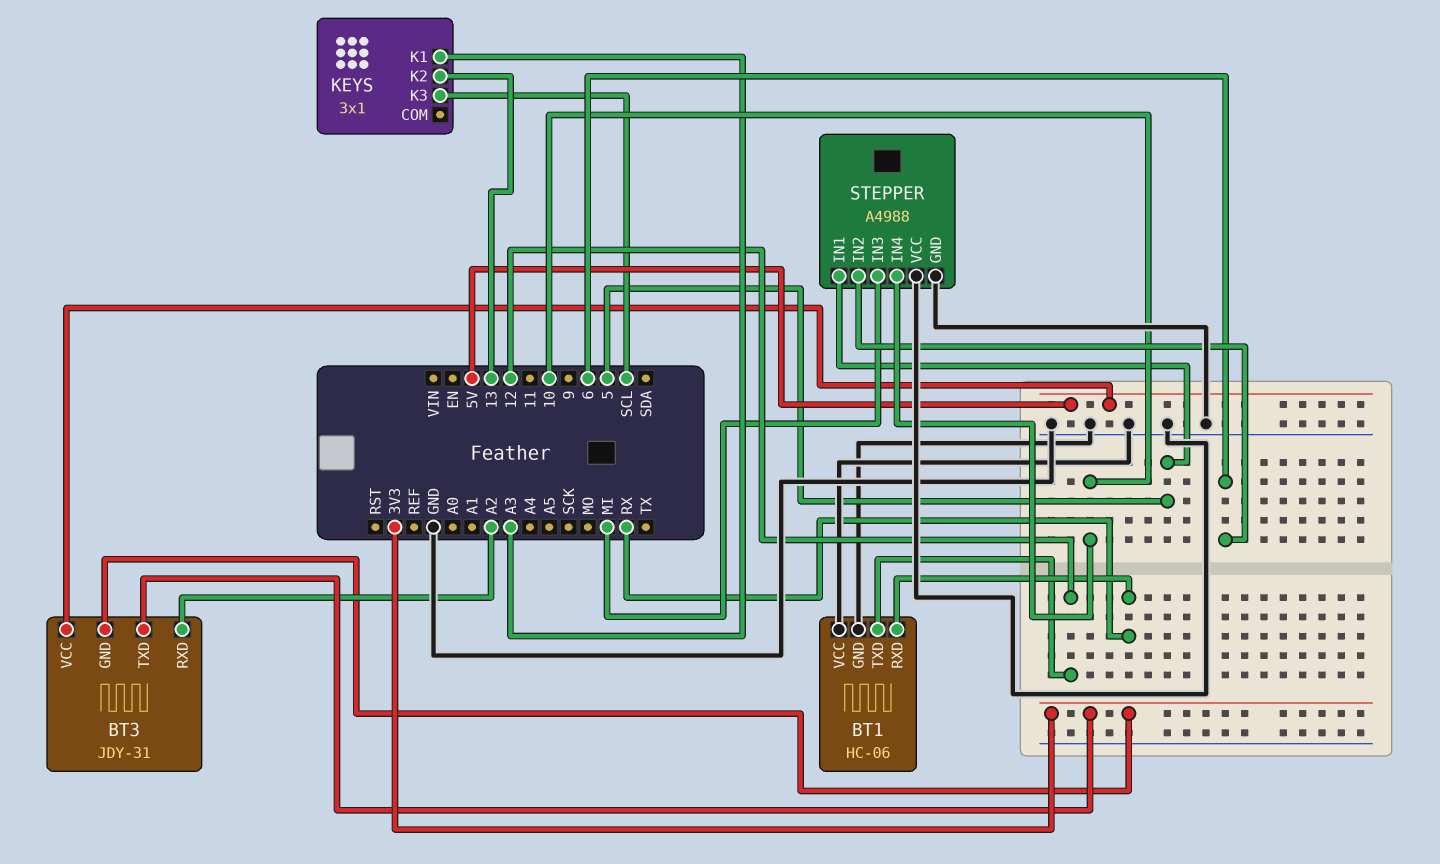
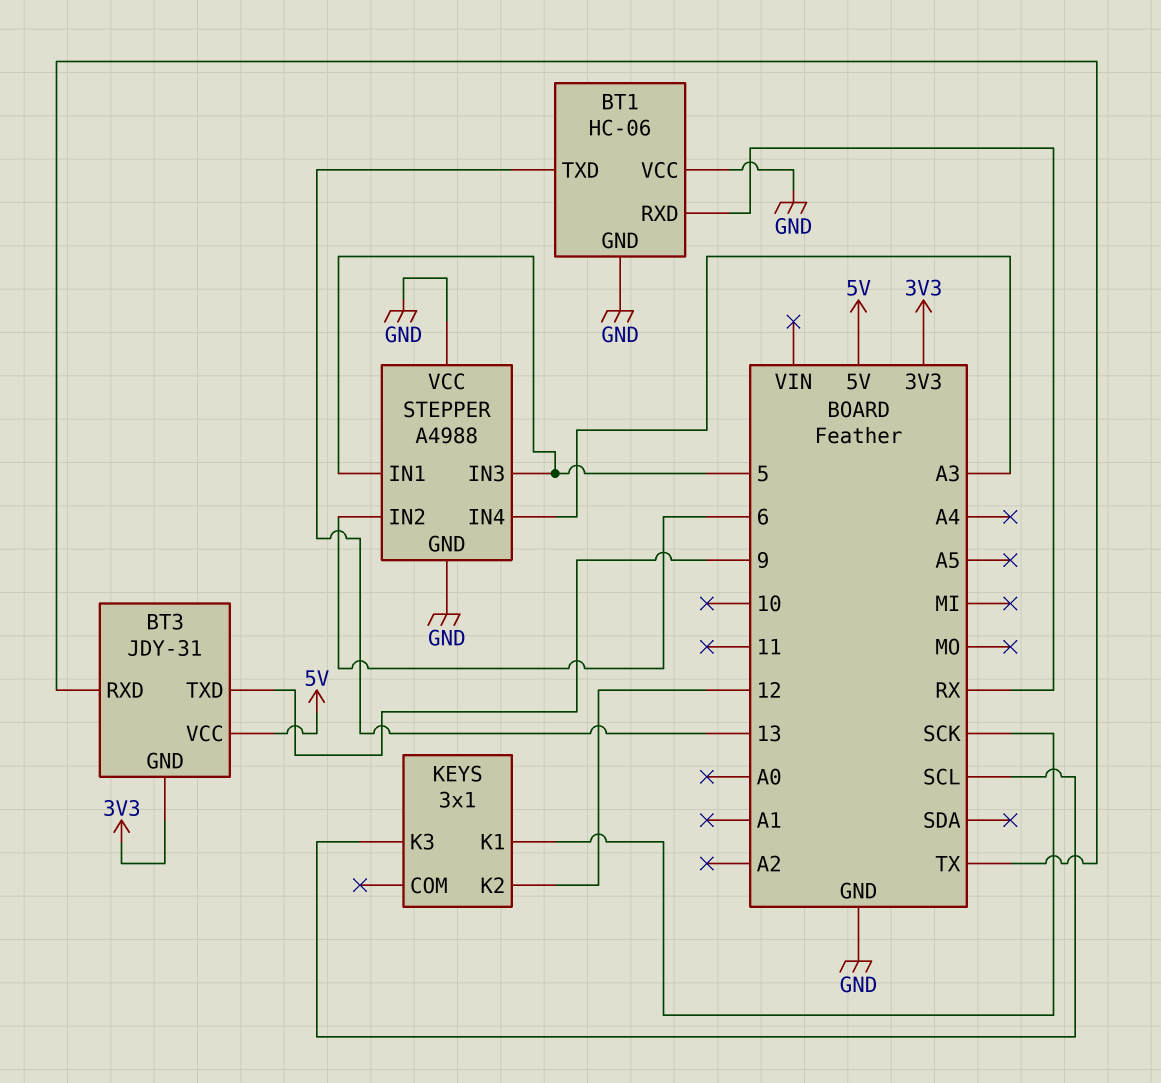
BT1 pin TXD: 12 -> 13
BT3 pin RXD: A2 -> TX
BT3 pin TXD: 3V3 -> 9
KEYS pin K1: A3 -> SCK
KEYS pin K2: 13 -> 12
STEPPER pin IN3: MI -> 5
STEPPER pin IN4: 10 -> A3

